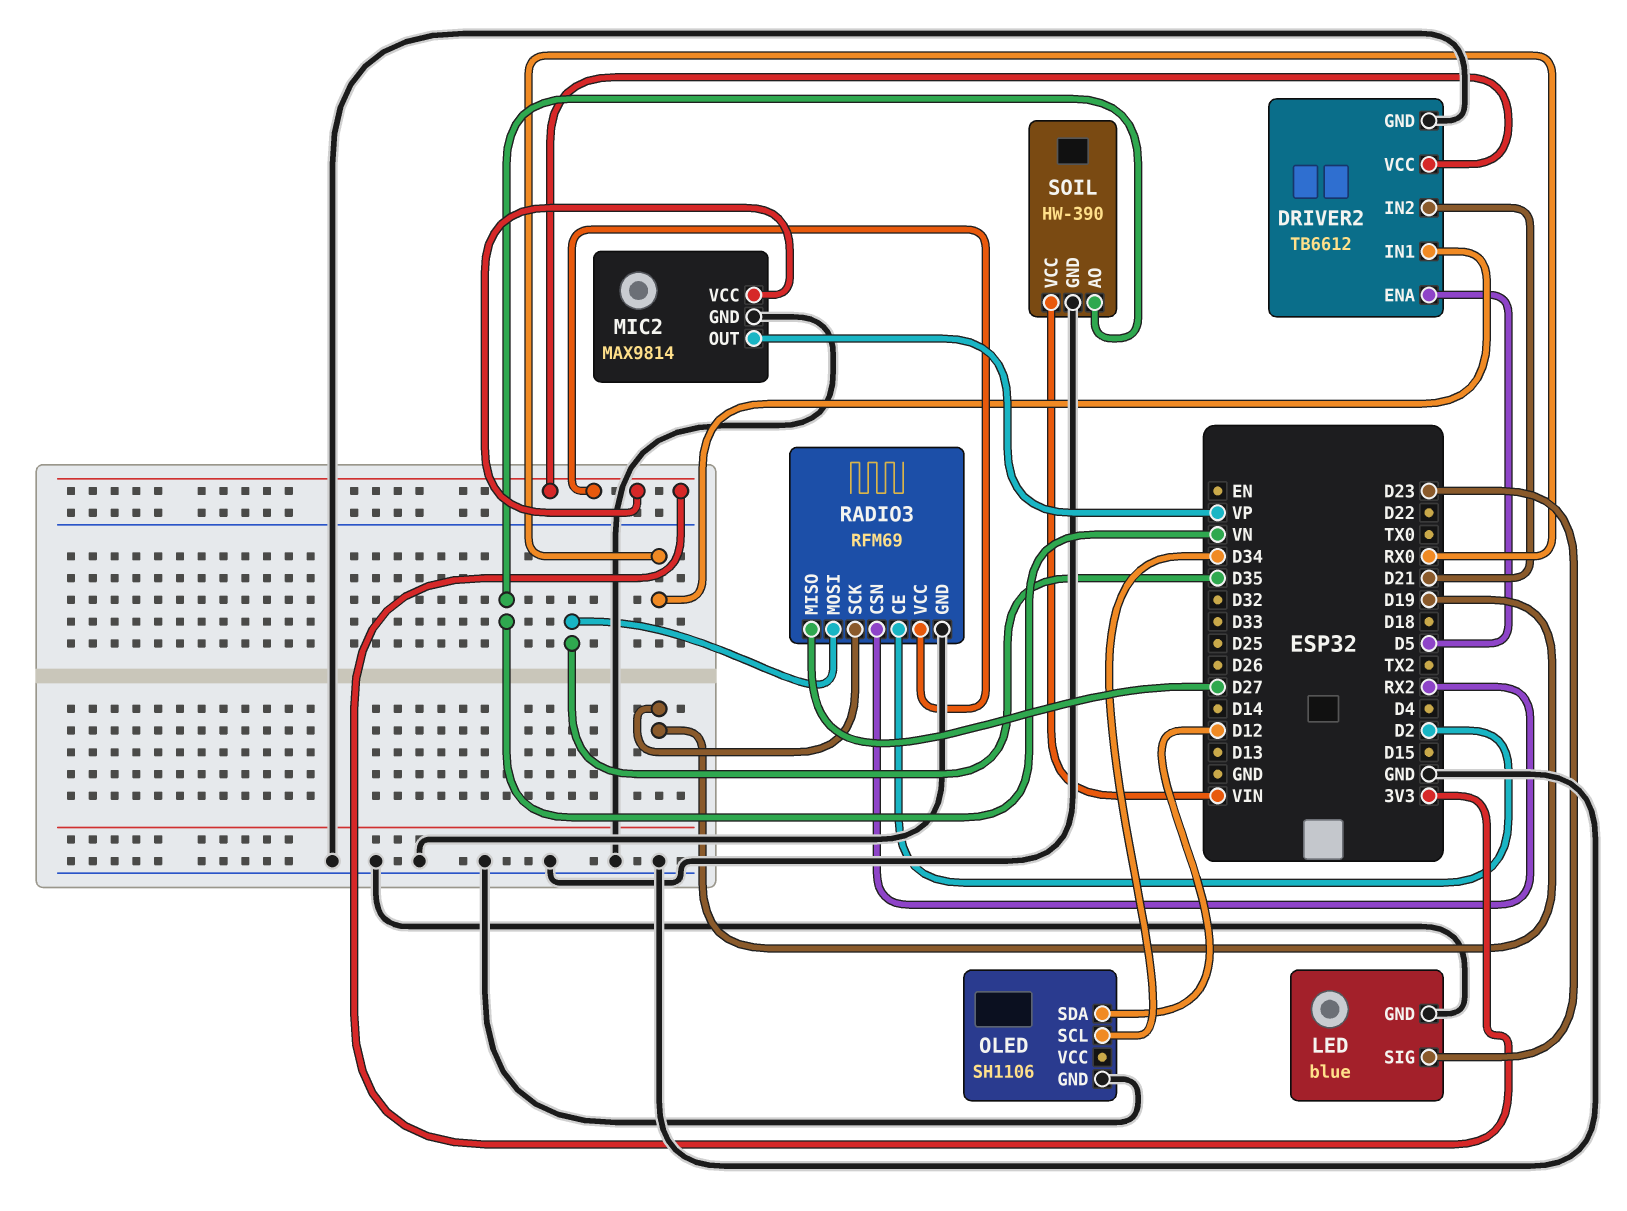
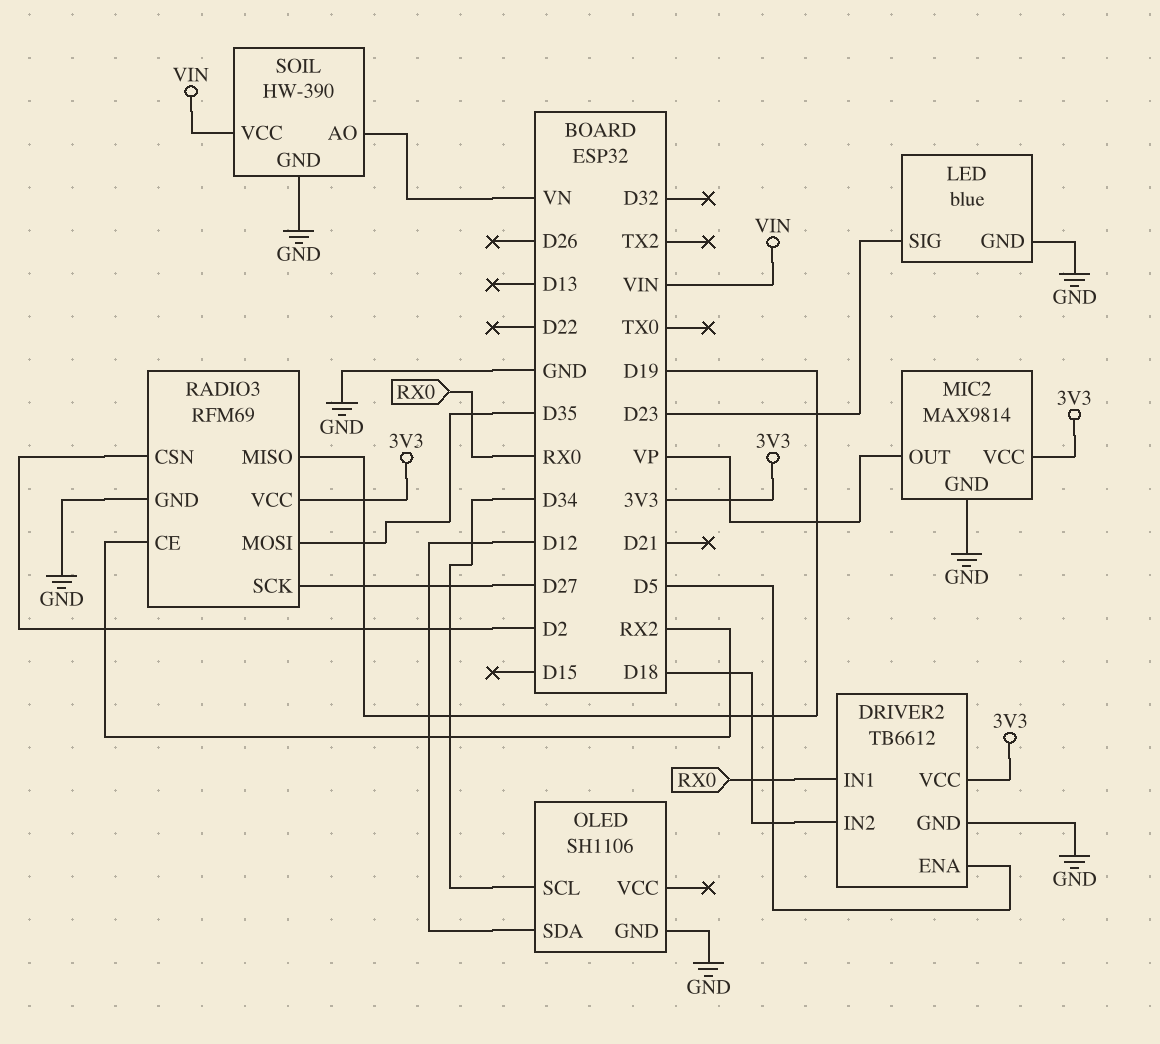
DRIVER2 pin IN2: D21 -> D18
RADIO3 pin CE: D2 -> RX2
RADIO3 pin CSN: RX2 -> D2
RADIO3 pin MISO: D27 -> D19
RADIO3 pin SCK: D19 -> D27

